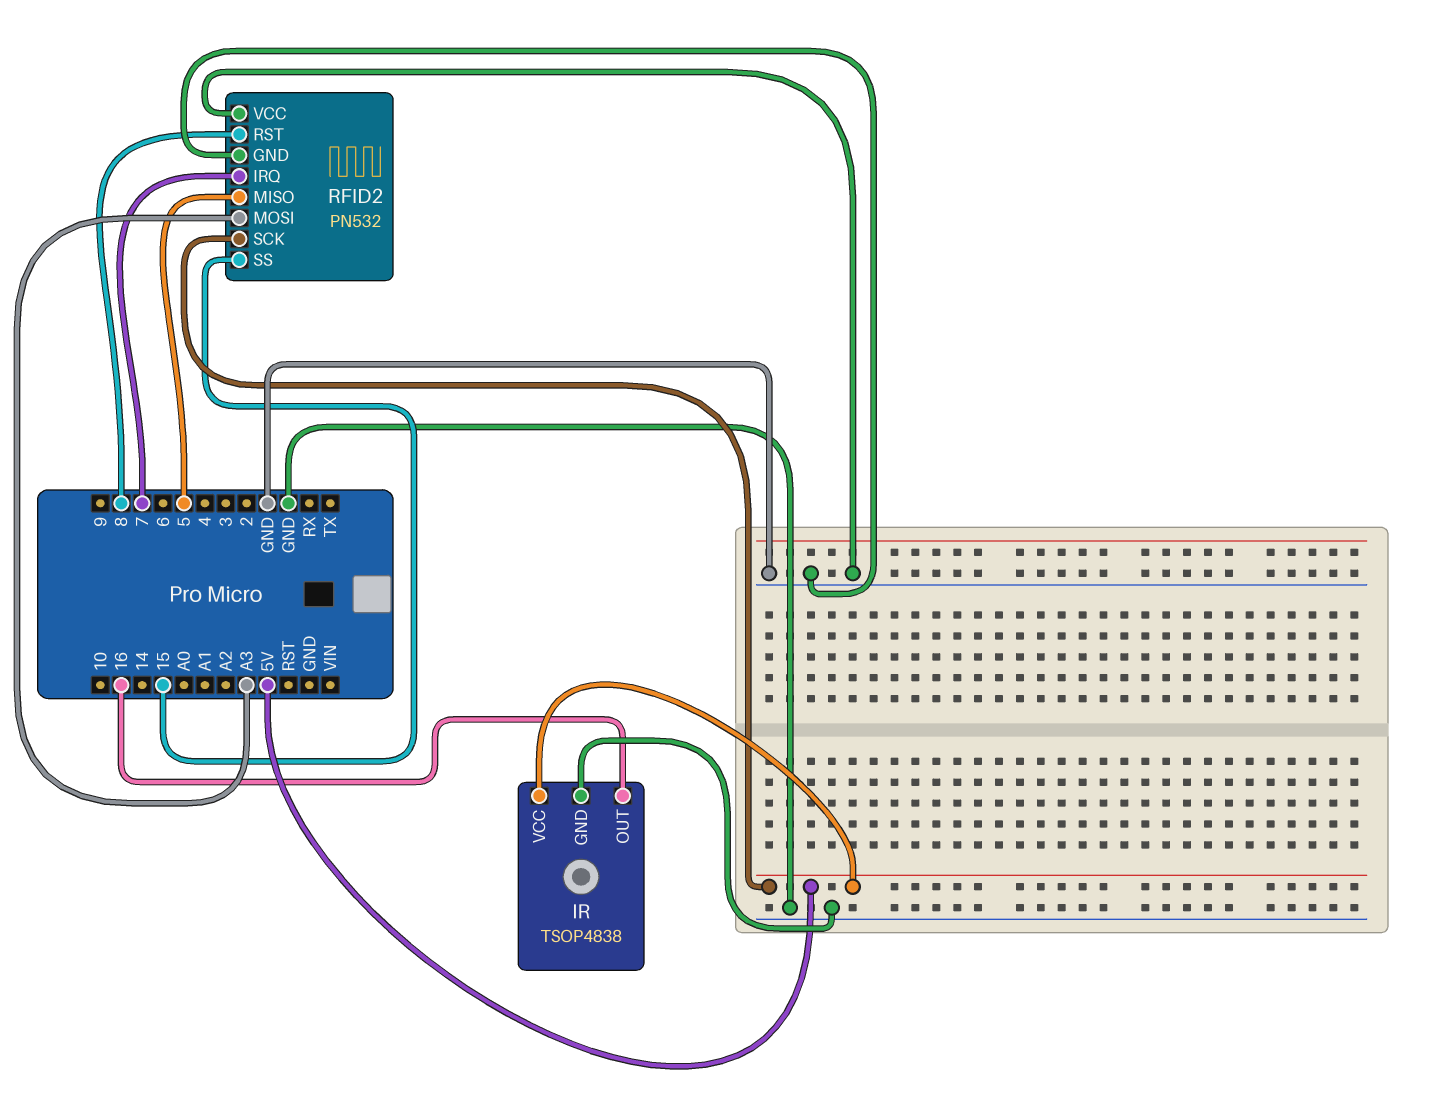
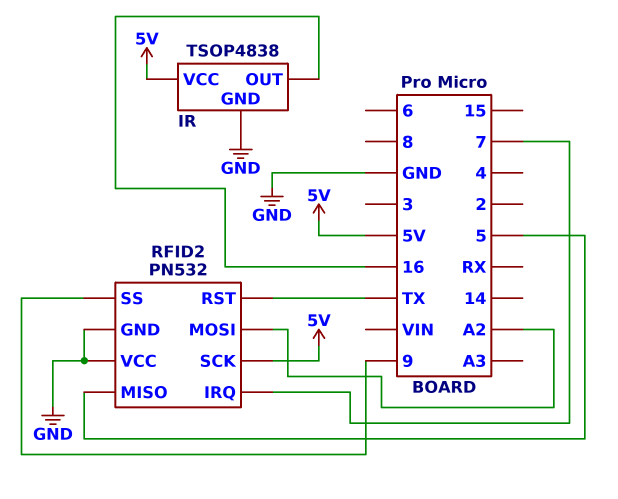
RFID2 pin MOSI: A3 -> A2
RFID2 pin RST: 8 -> TX
RFID2 pin SS: 15 -> 9

